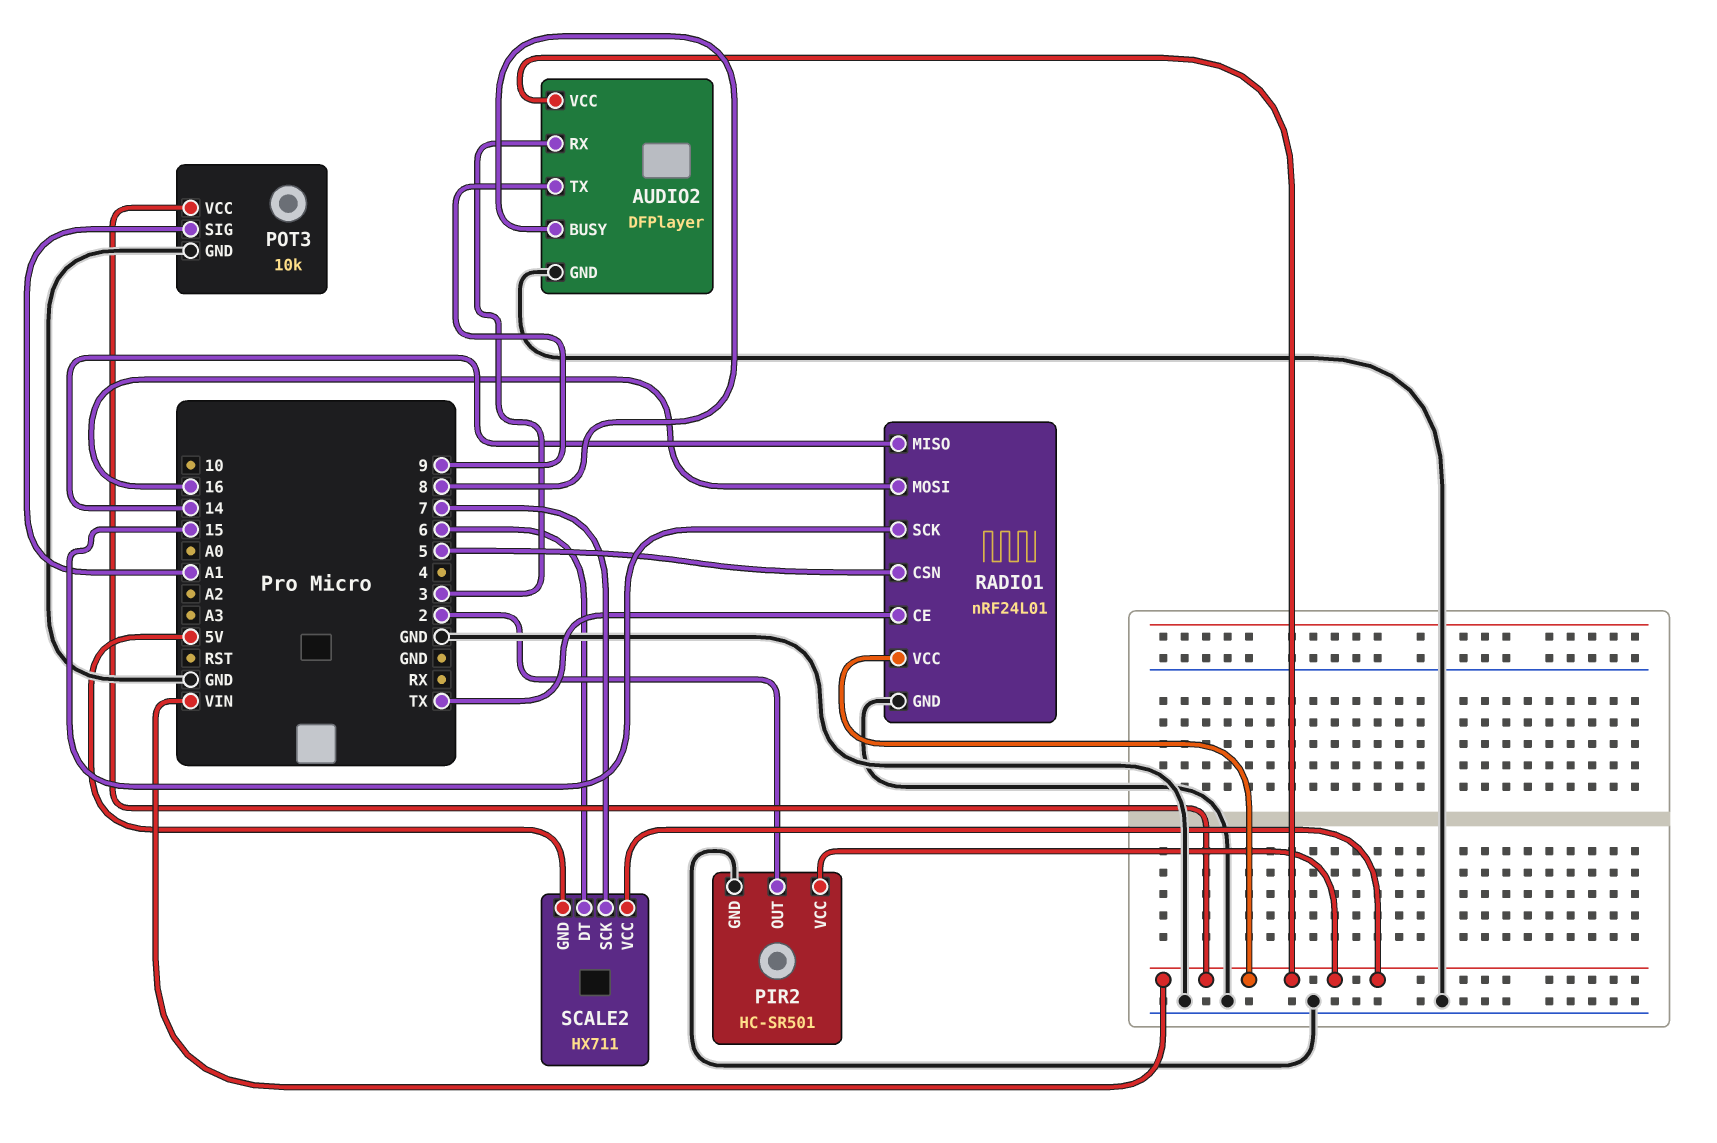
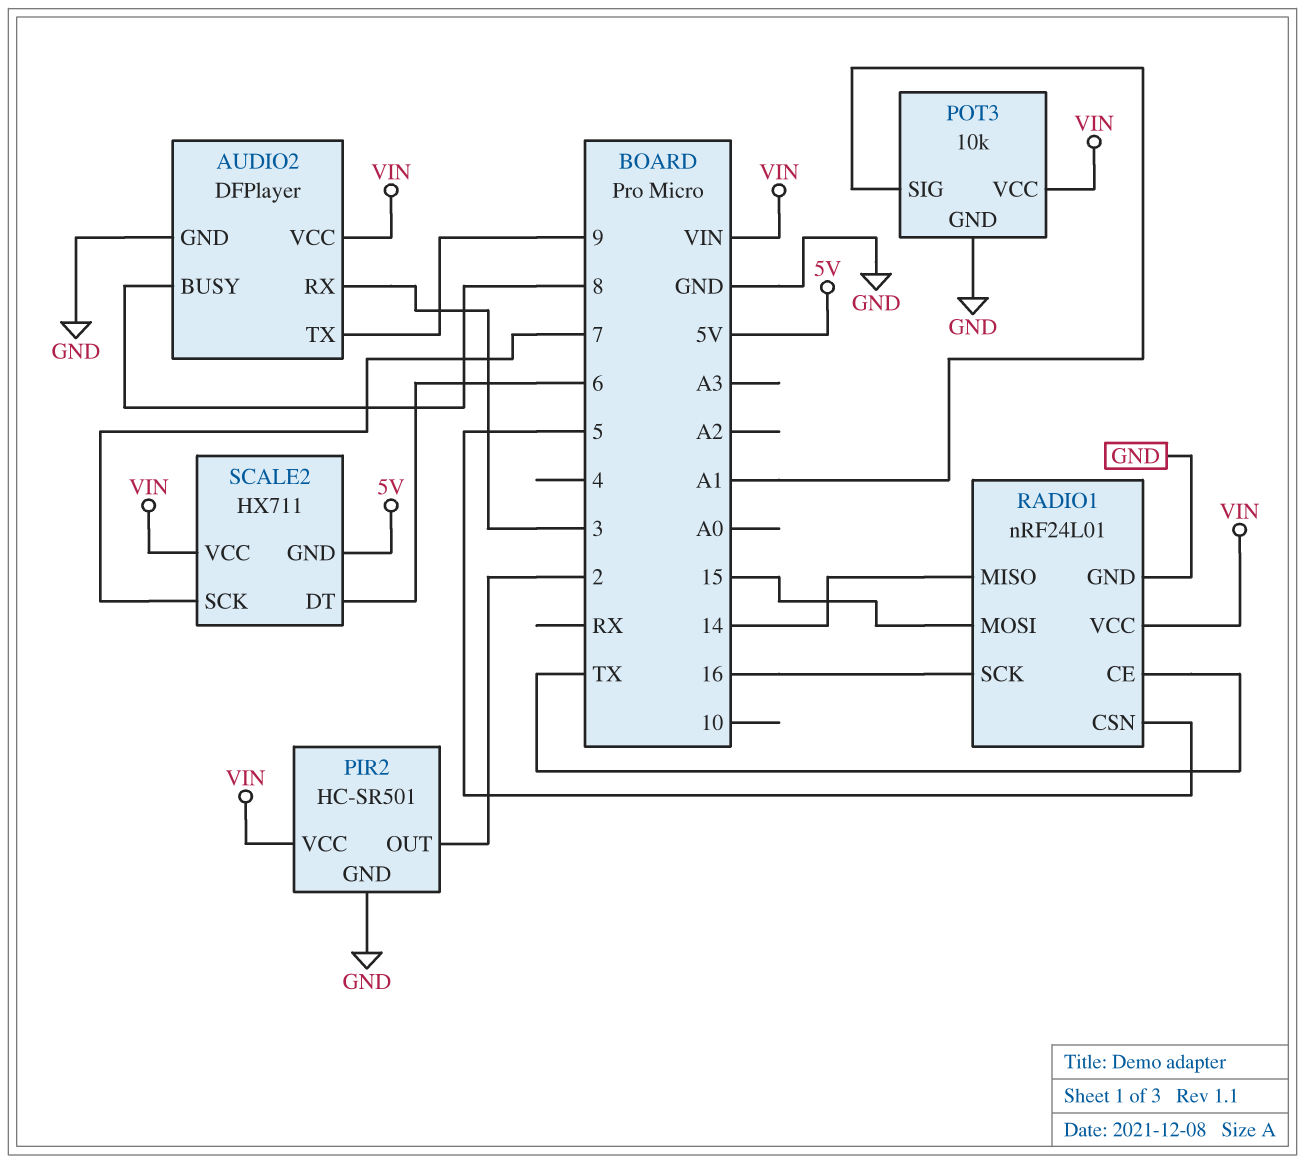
RADIO1 pin MOSI: 16 -> 15
RADIO1 pin SCK: 15 -> 16

